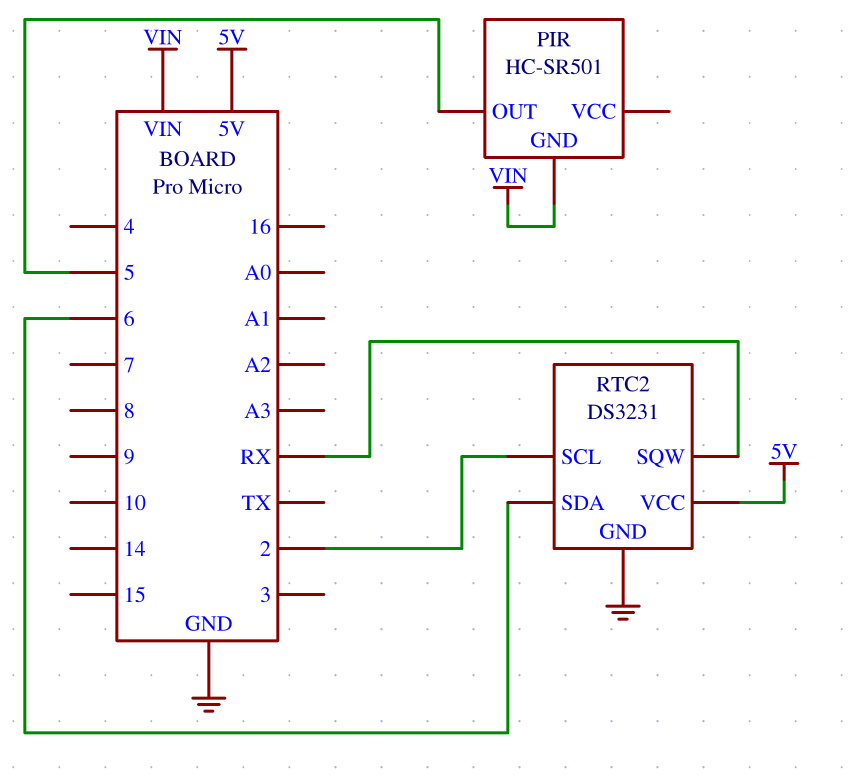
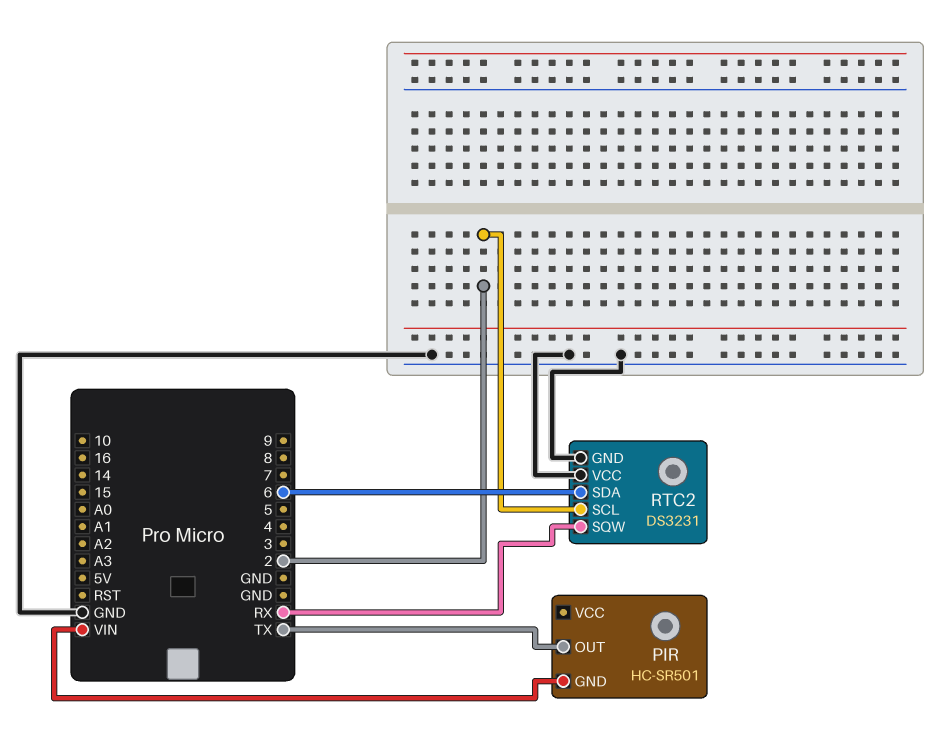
PIR pin OUT: 5 -> TX
RTC2 pin VCC: 5V -> GND

